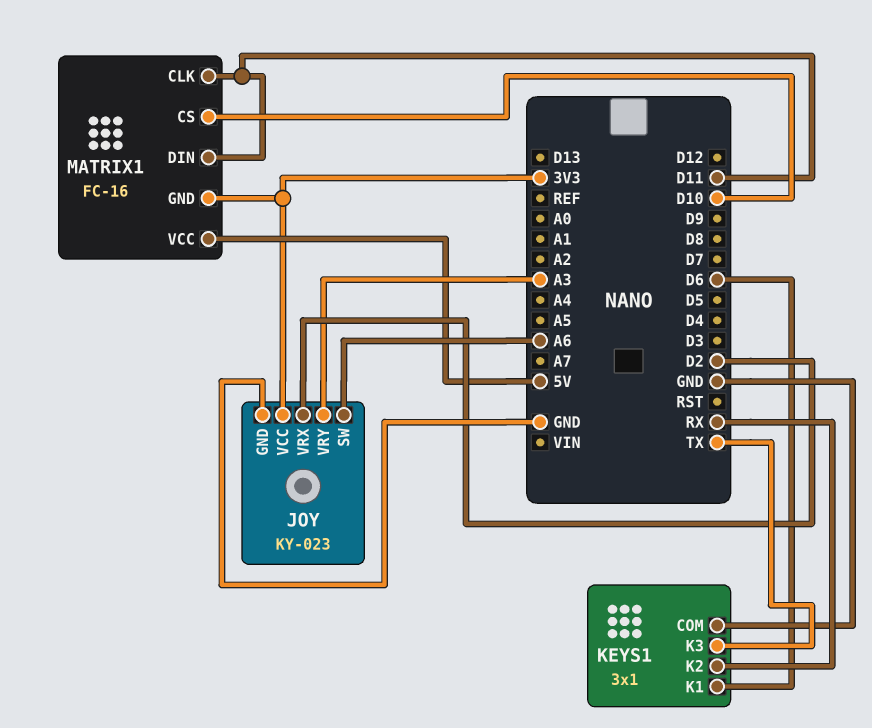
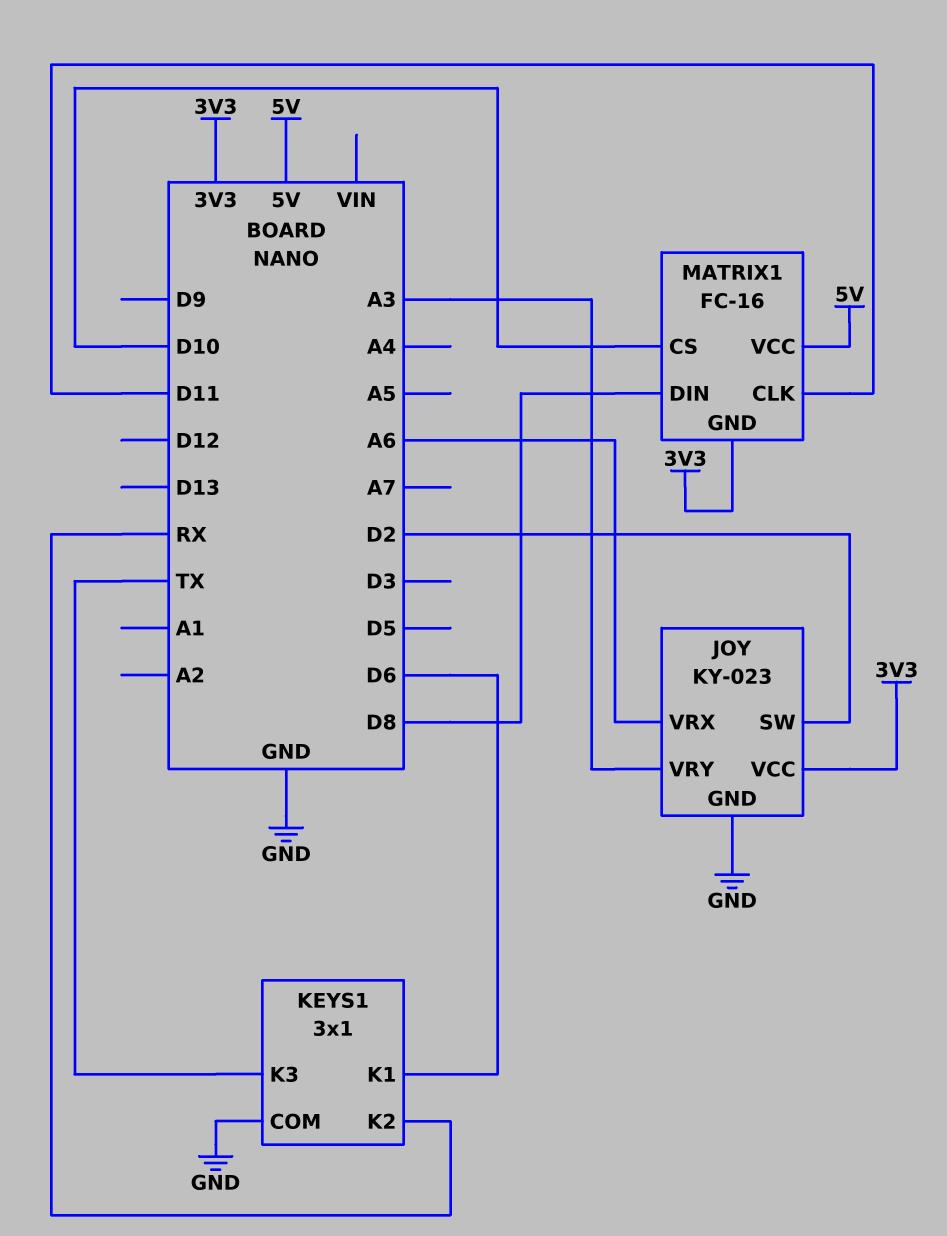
JOY pin SW: A6 -> D2
JOY pin VRX: D2 -> A6
MATRIX1 pin DIN: D11 -> D8

